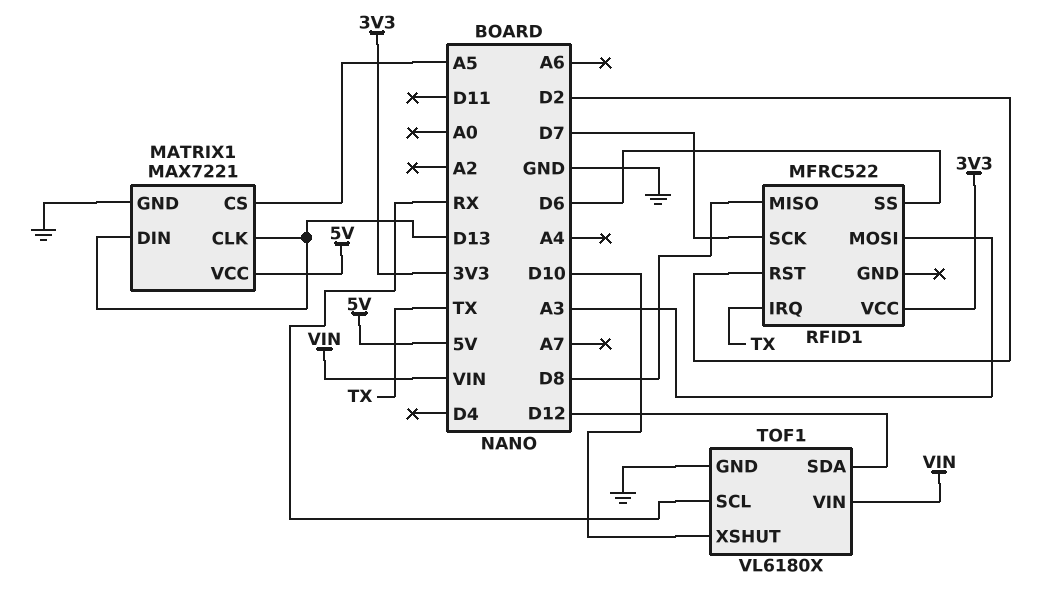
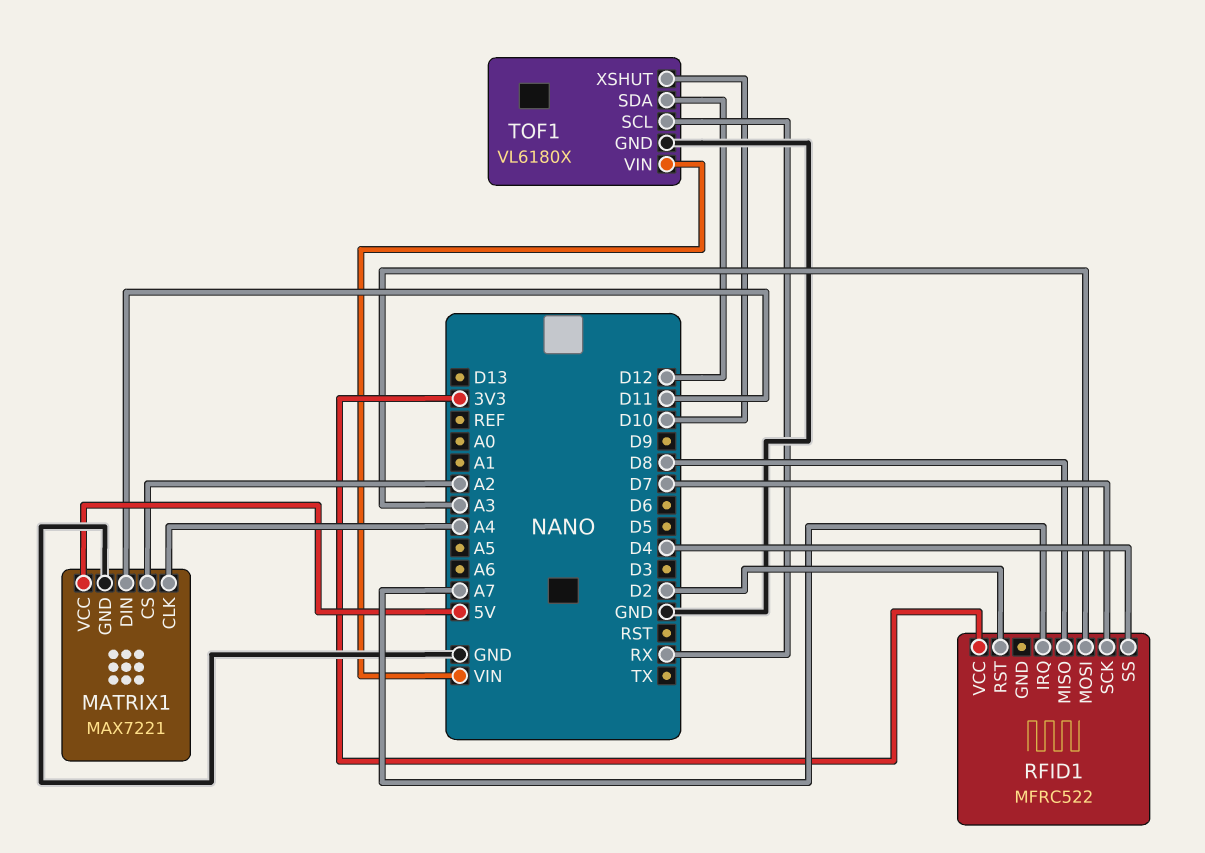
MATRIX1 pin CLK: D13 -> A4
MATRIX1 pin CS: A5 -> A2
MATRIX1 pin DIN: D13 -> D11
RFID1 pin IRQ: TX -> A7
RFID1 pin SS: D6 -> D4

